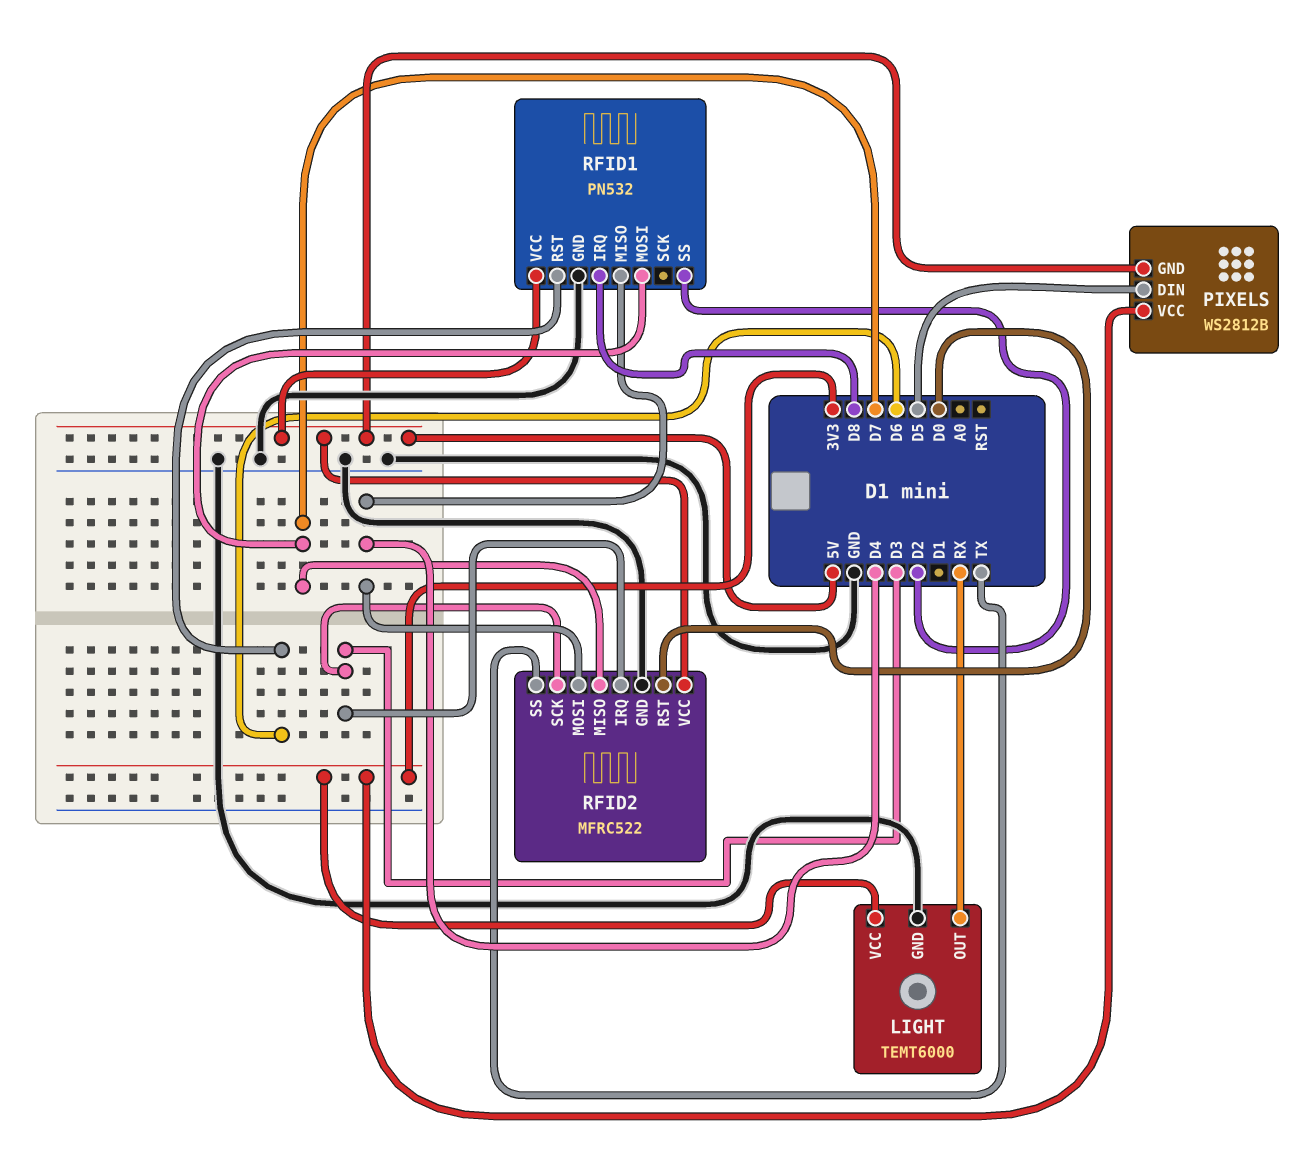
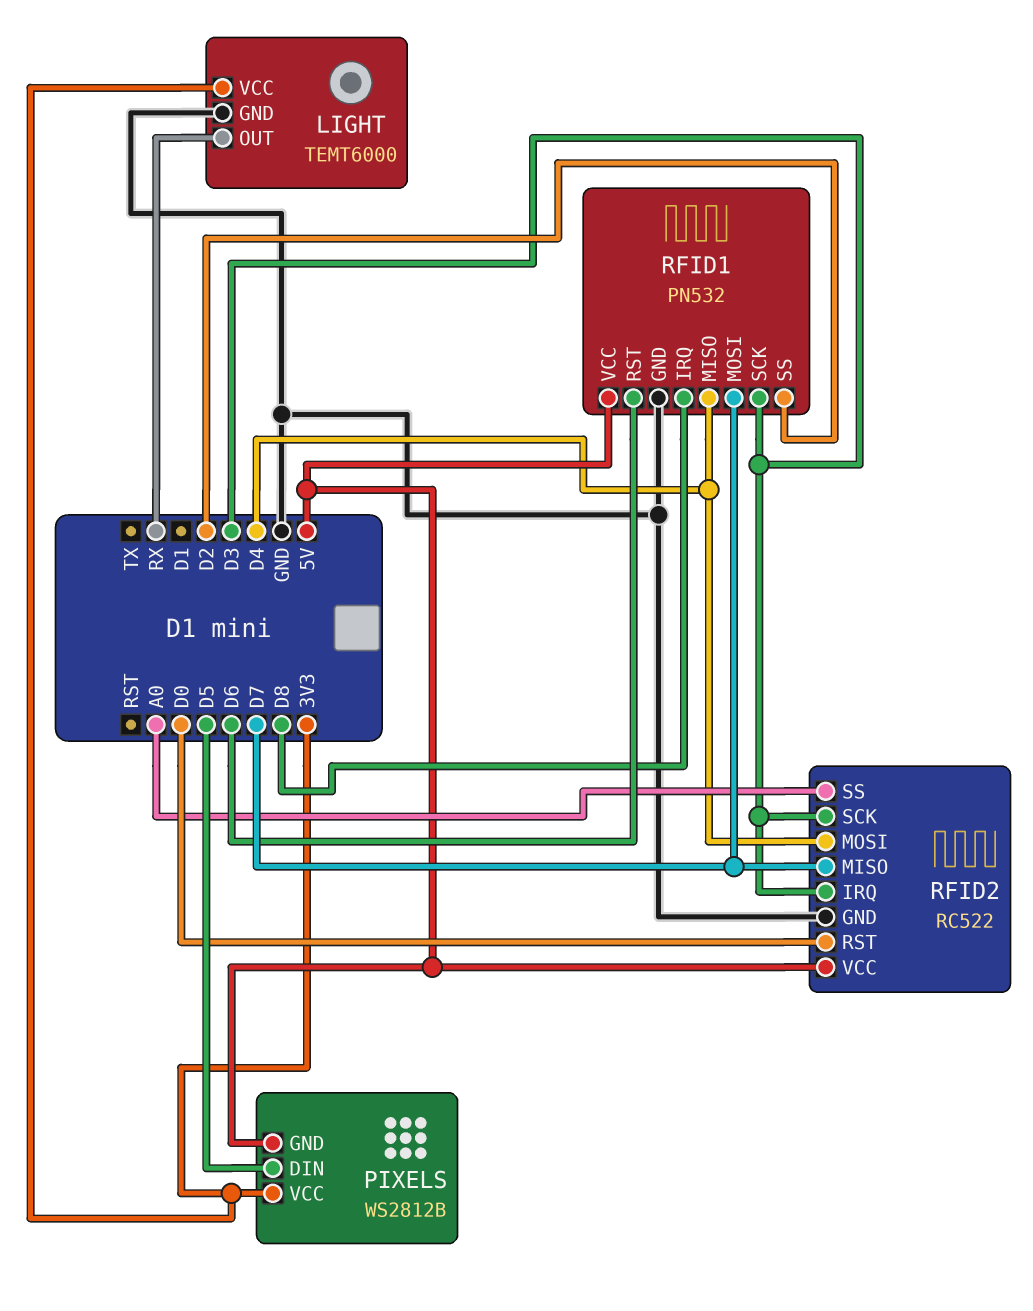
RFID1 pin SCK: none -> D3
RFID2: MFRC522 -> RC522
RFID2 pin SS: TX -> A0

